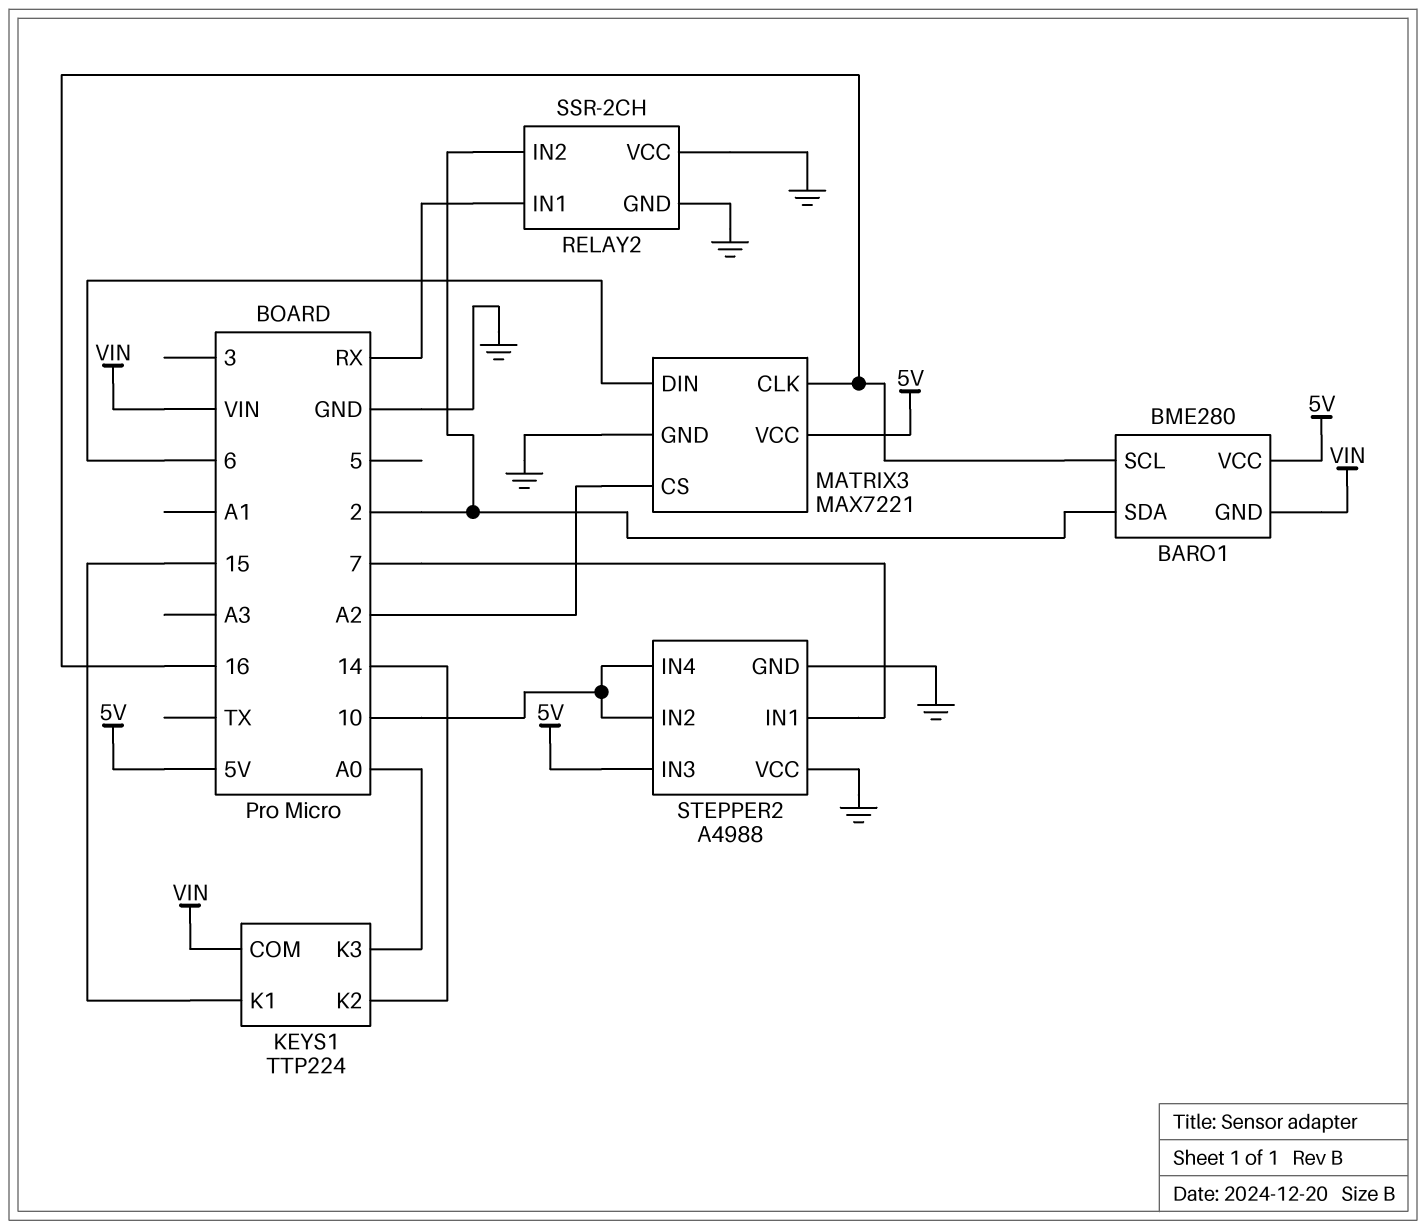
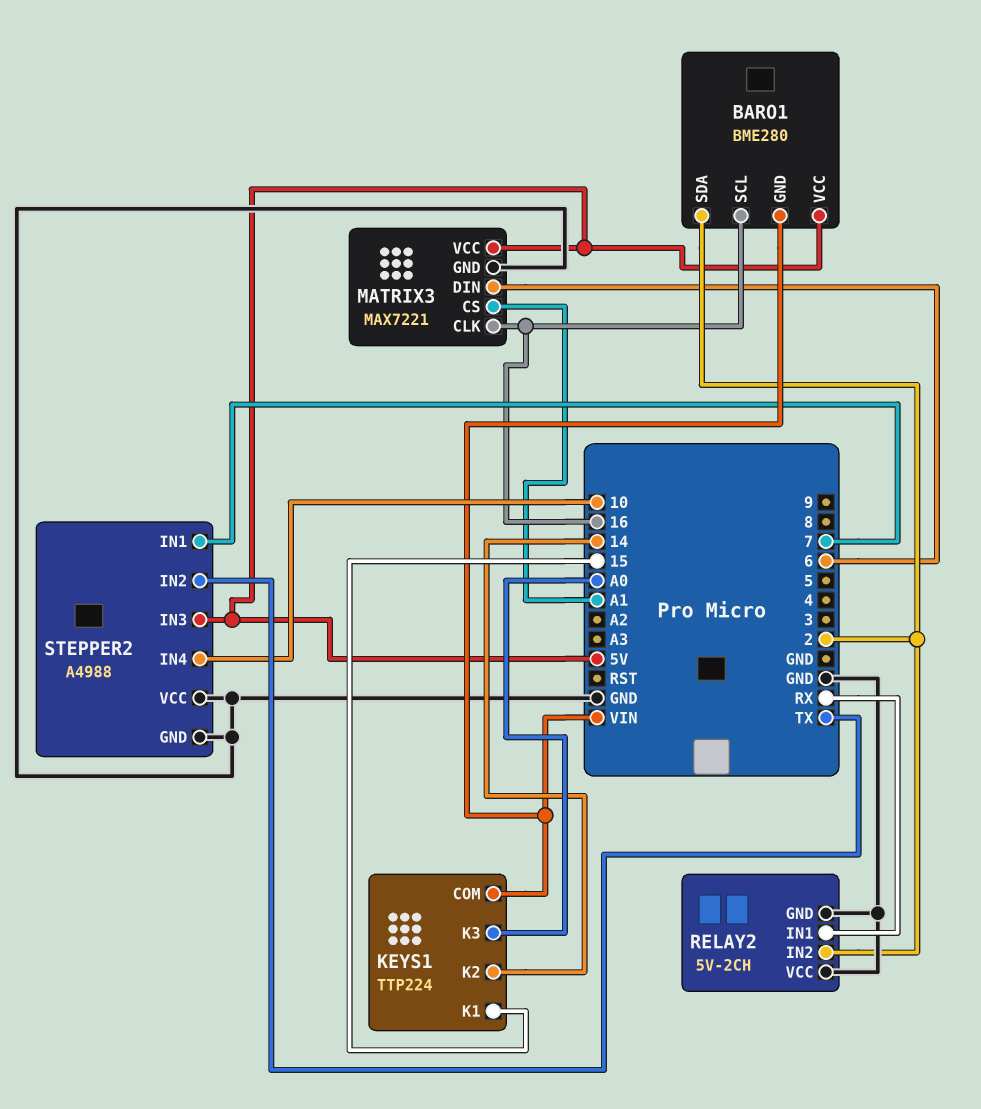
MATRIX3 pin CS: A2 -> A1
RELAY2: SSR-2CH -> 5V-2CH
STEPPER2 pin IN2: 10 -> TX

